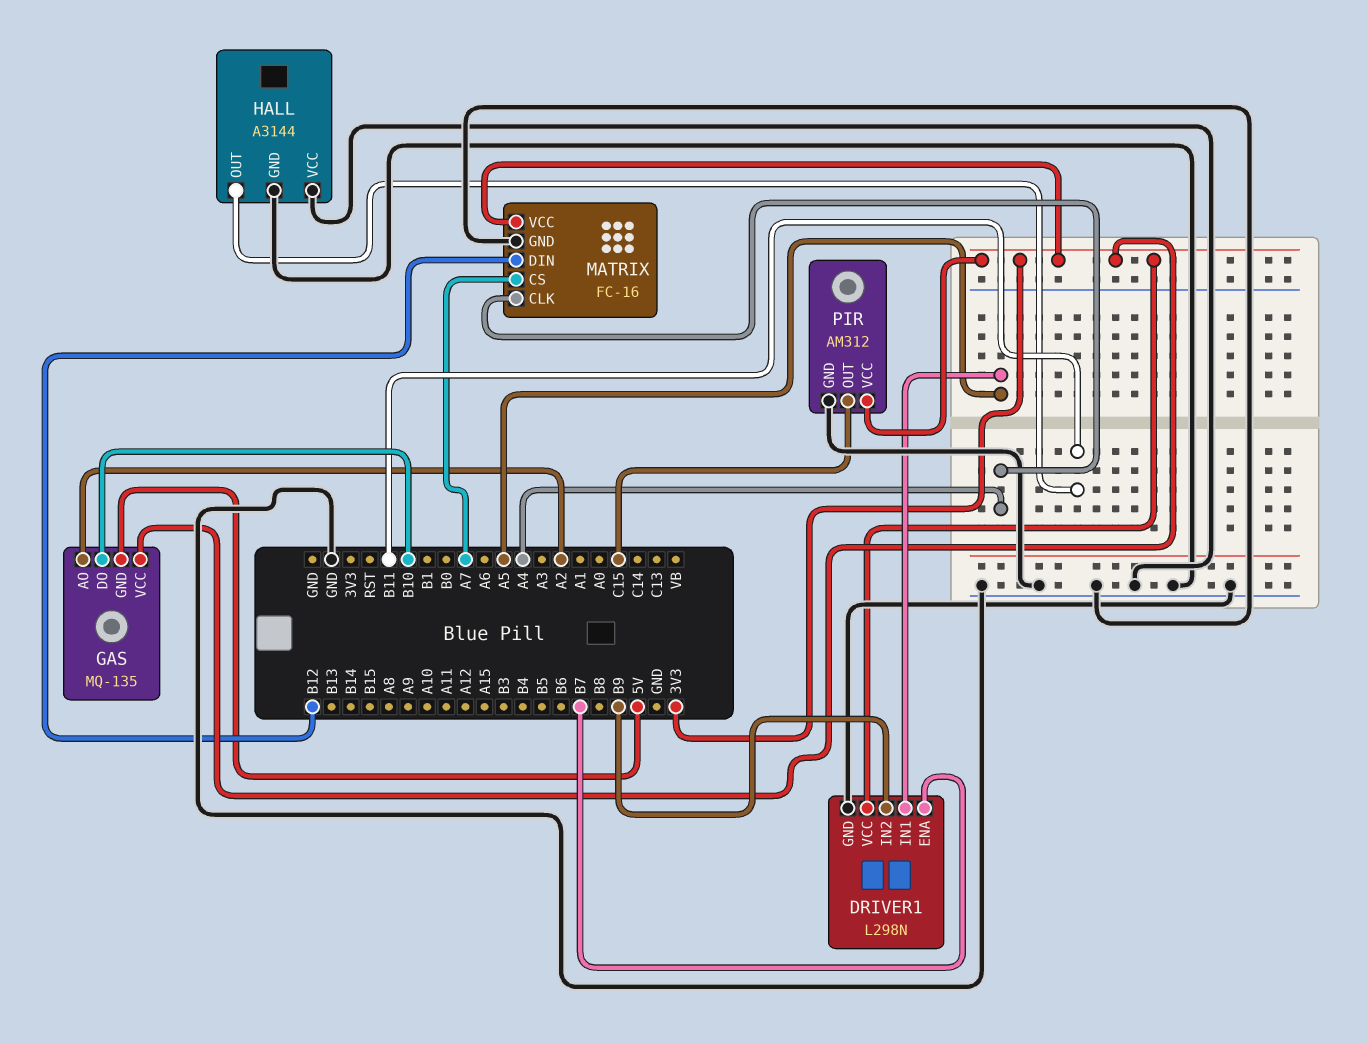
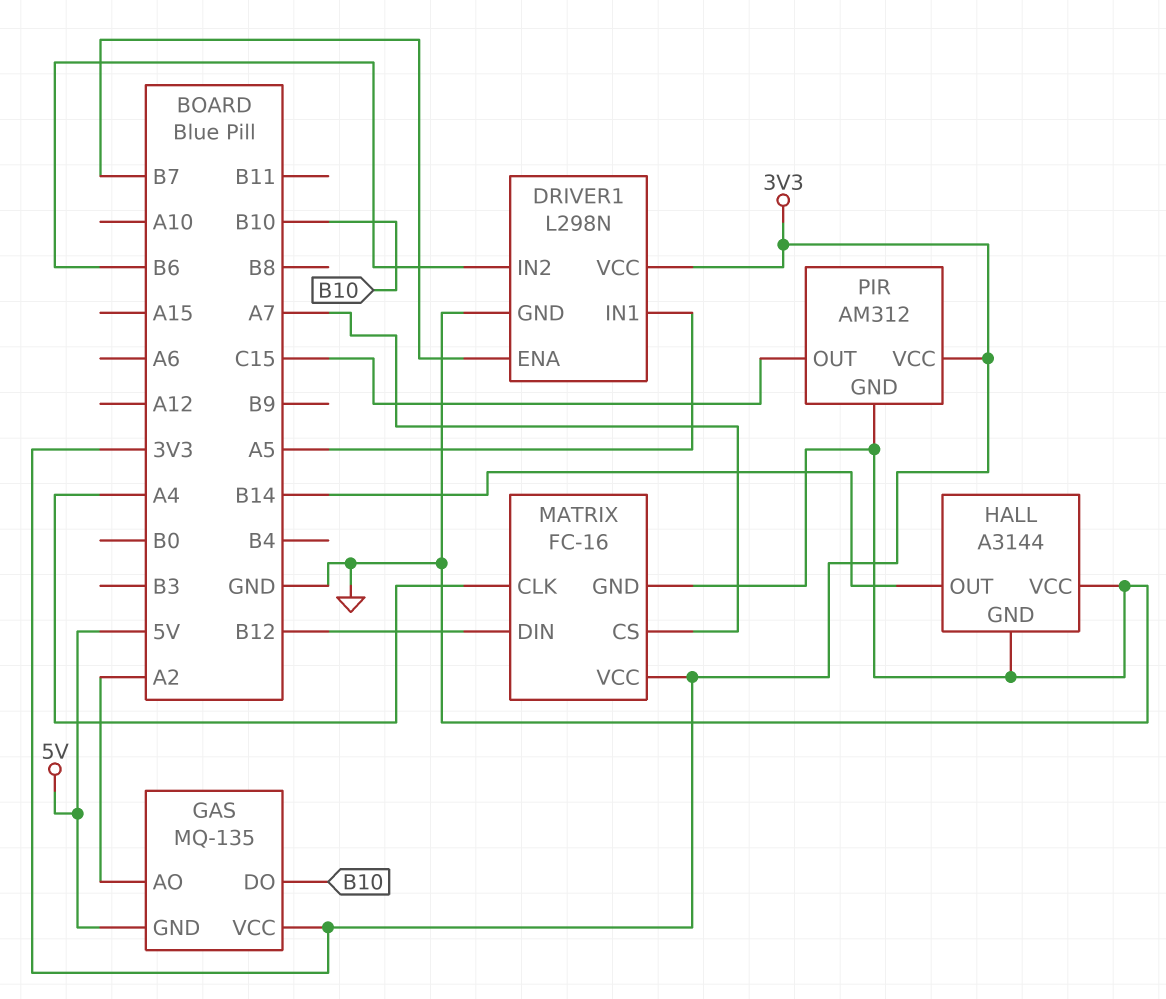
DRIVER1 pin IN2: B9 -> B6
HALL pin OUT: B11 -> B14

